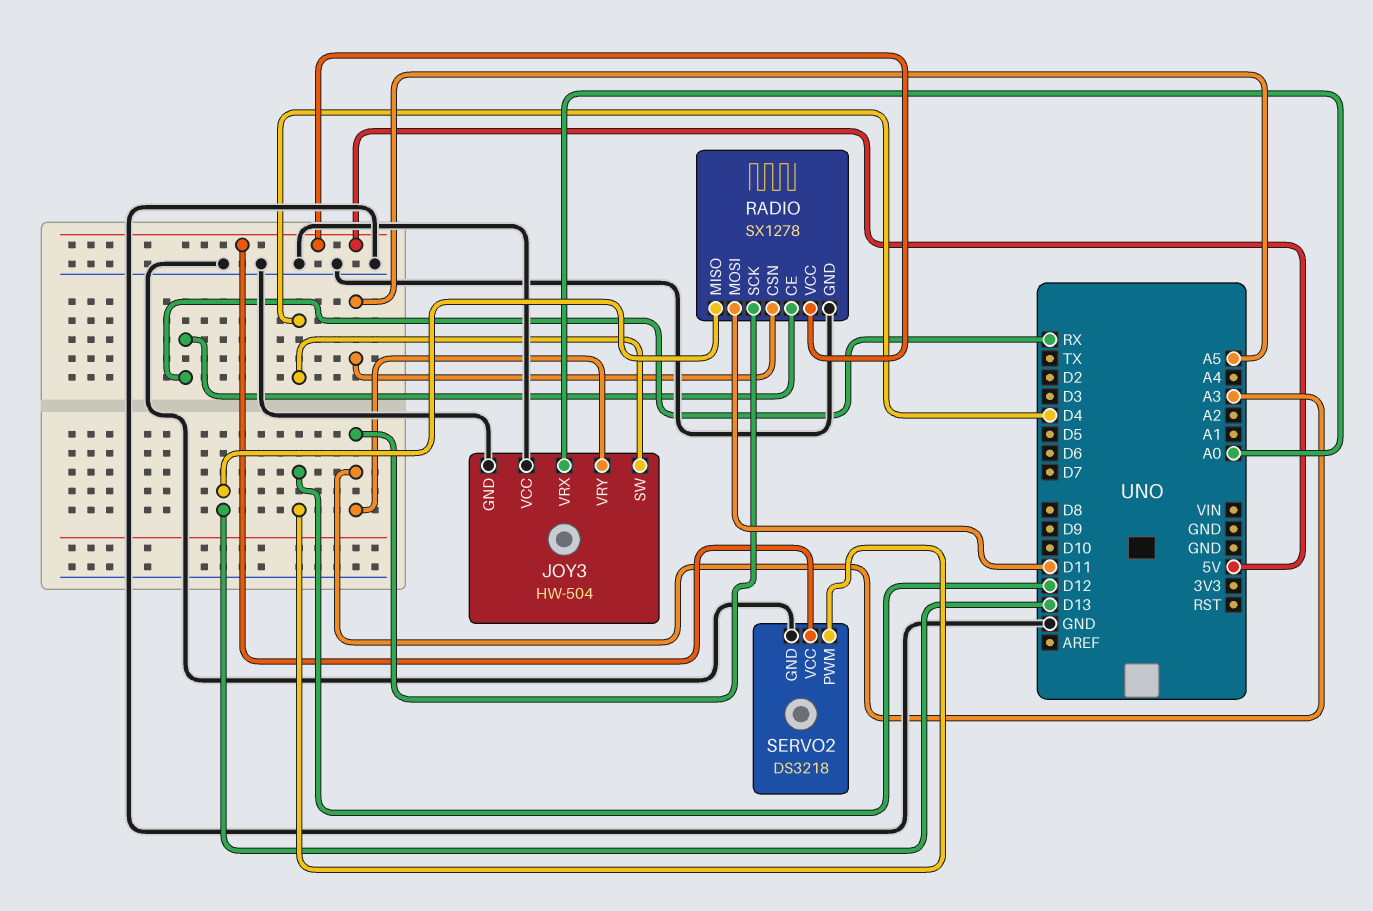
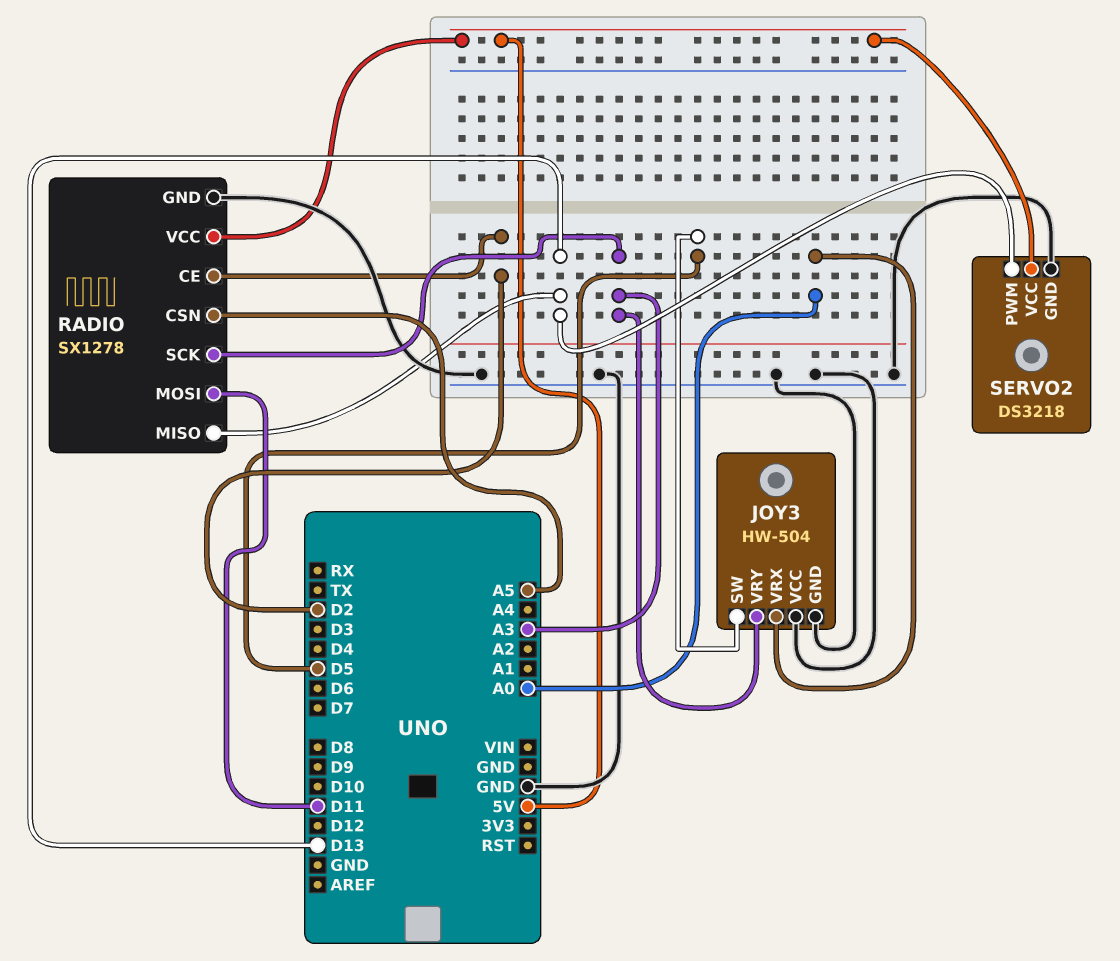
JOY3 pin SW: D4 -> D5
RADIO pin CE: RX -> D2
SERVO2 pin PWM: D12 -> D13

